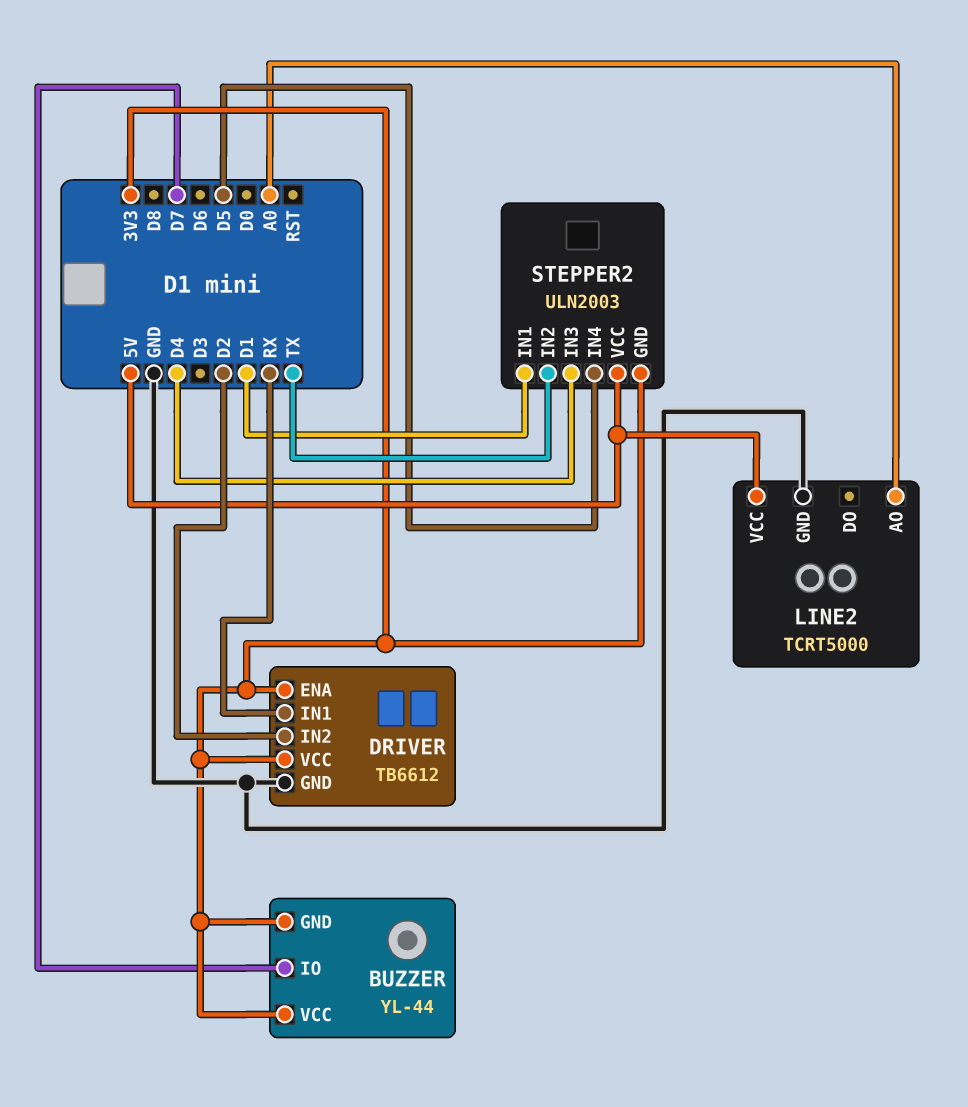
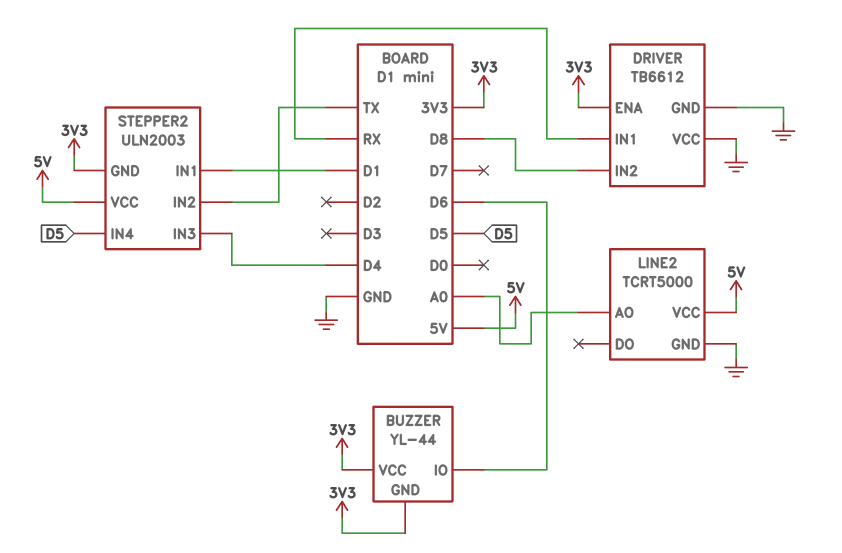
BUZZER pin IO: D7 -> D6
DRIVER pin IN2: D2 -> D8
DRIVER pin VCC: 3V3 -> GND

